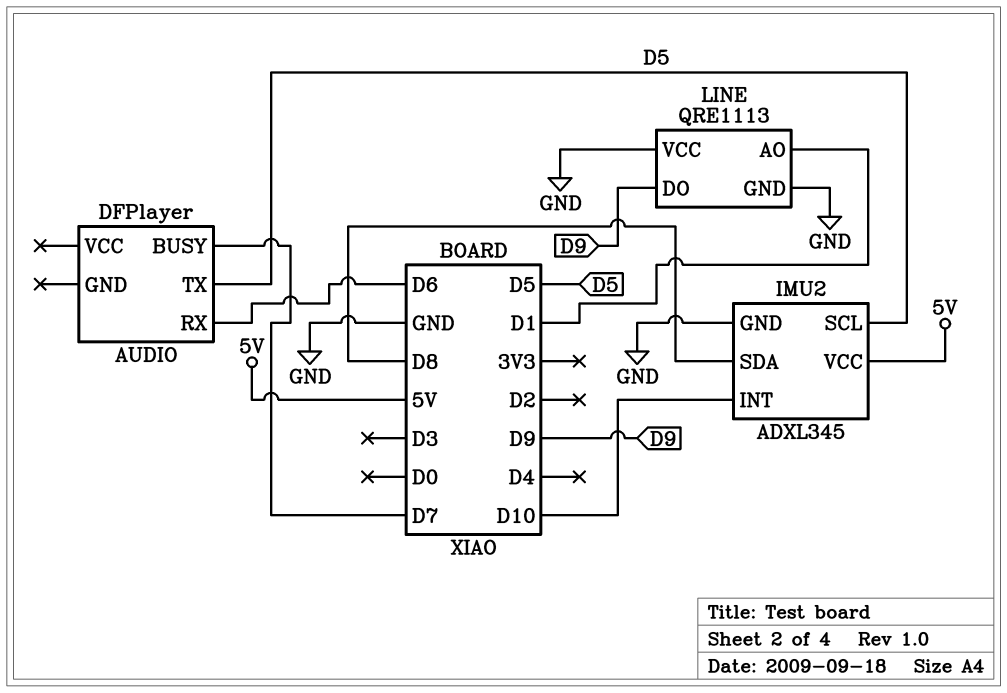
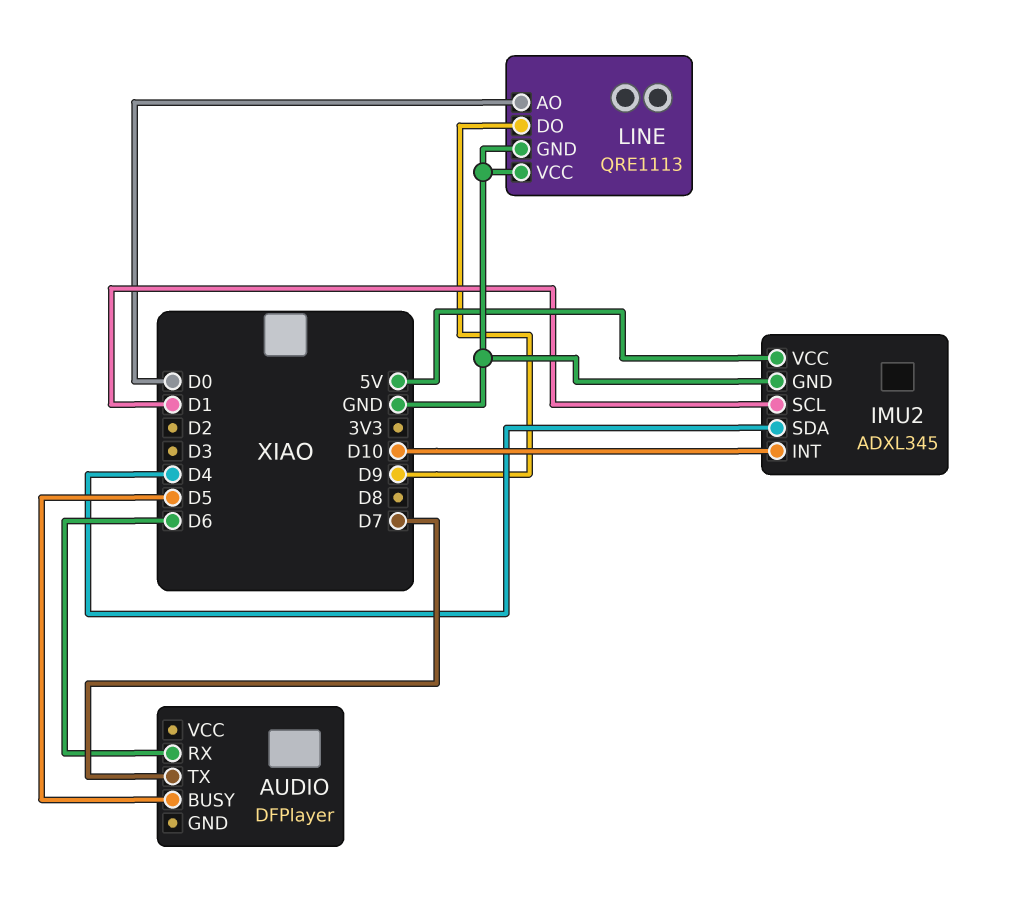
AUDIO pin BUSY: D7 -> D5
AUDIO pin TX: D5 -> D7
IMU2 pin SCL: D5 -> D1
IMU2 pin SDA: D8 -> D4
LINE pin AO: D1 -> D0

